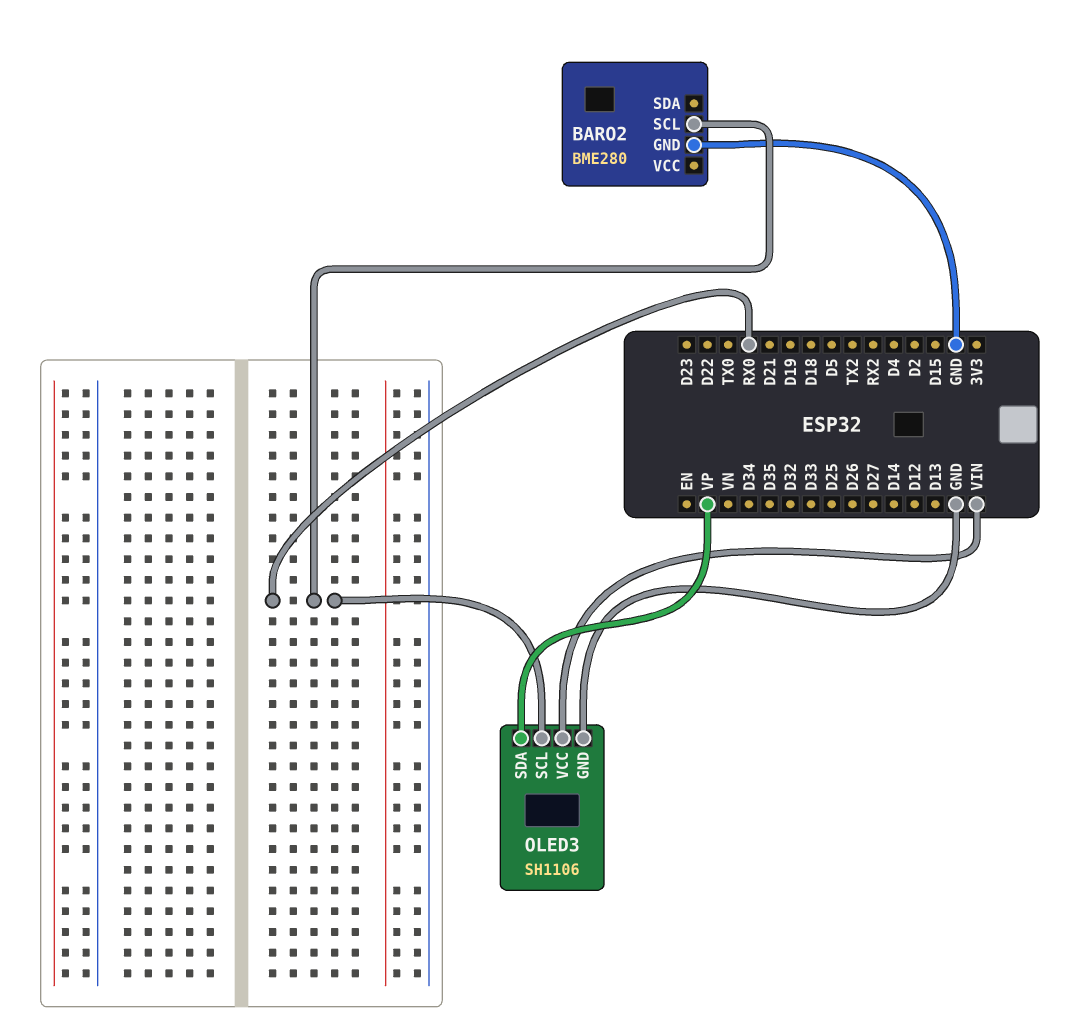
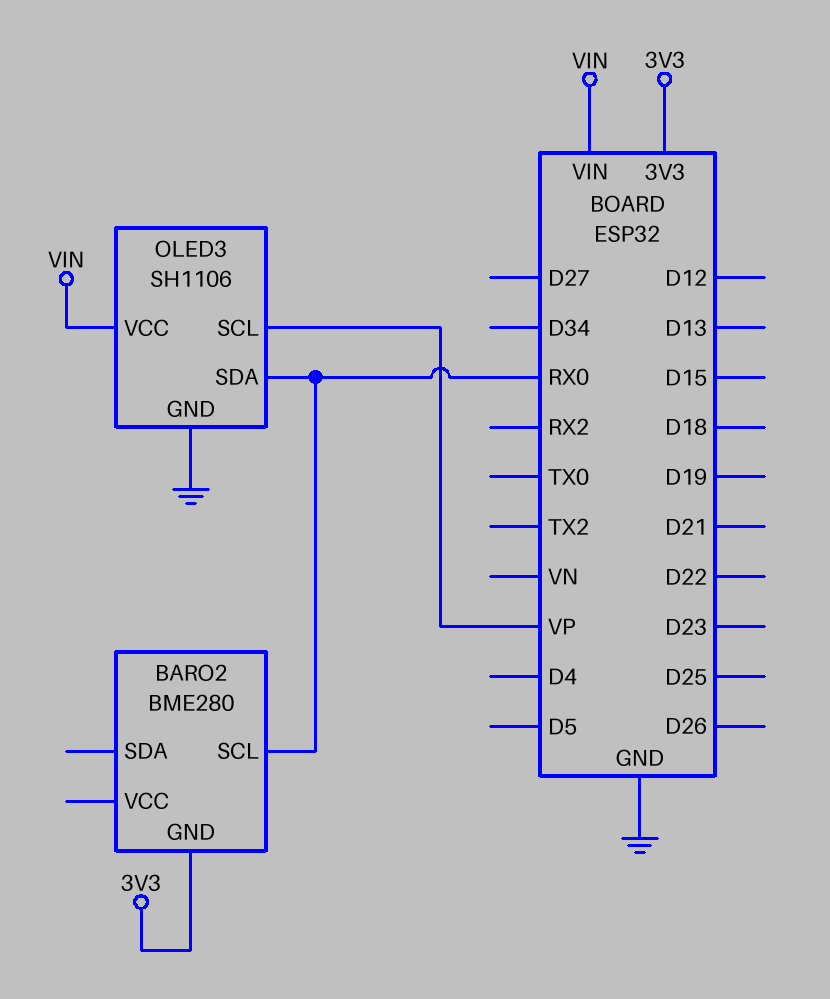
BARO2 pin GND: GND -> 3V3
OLED3 pin SCL: RX0 -> VP
OLED3 pin SDA: VP -> RX0

